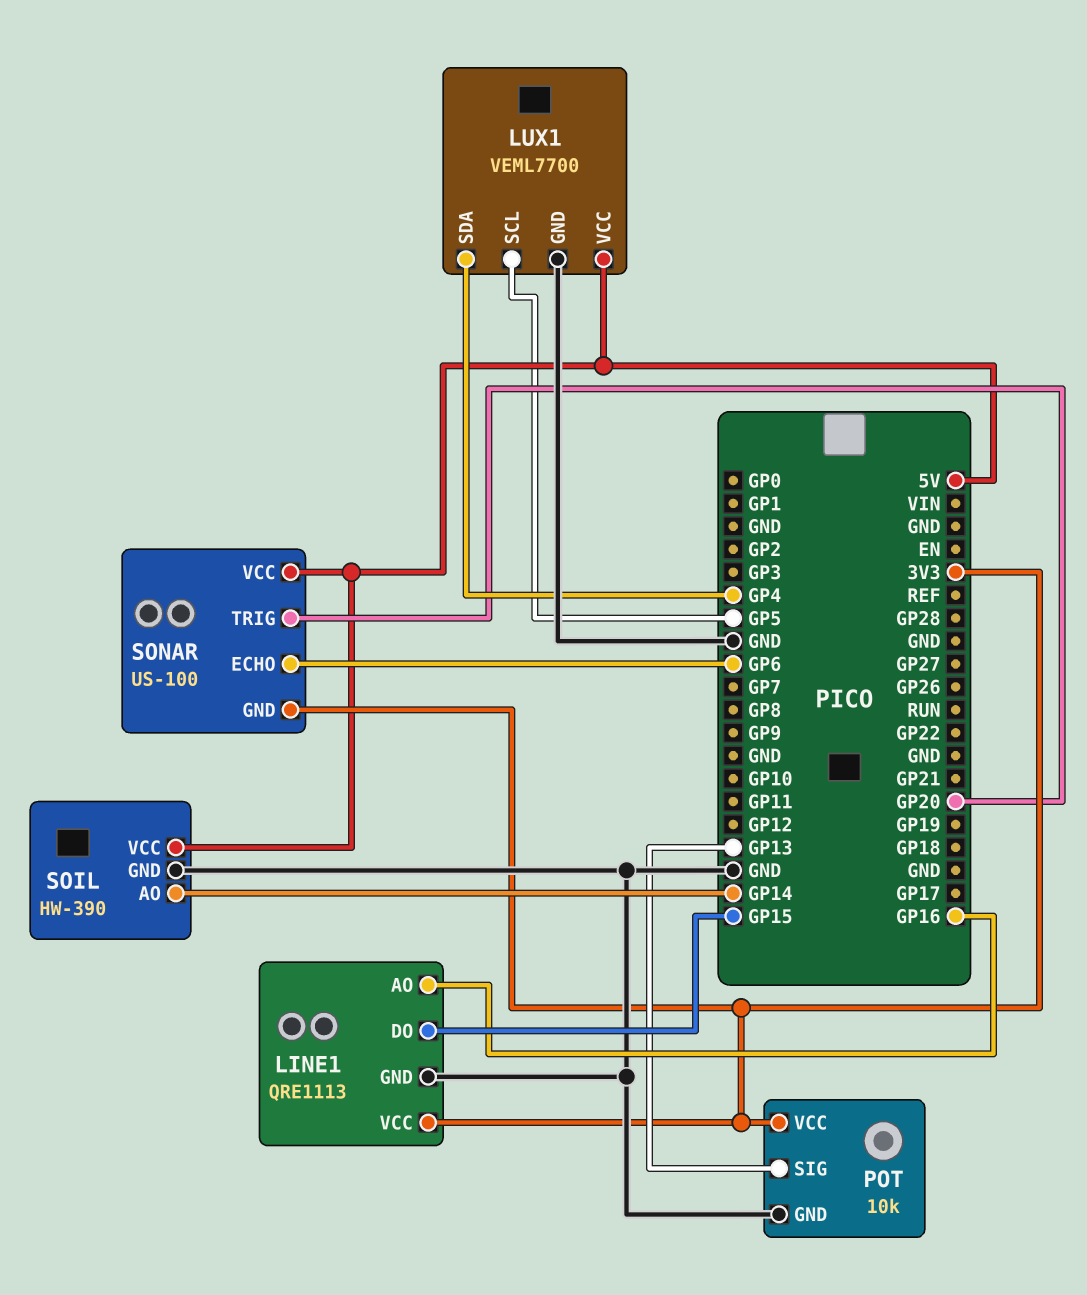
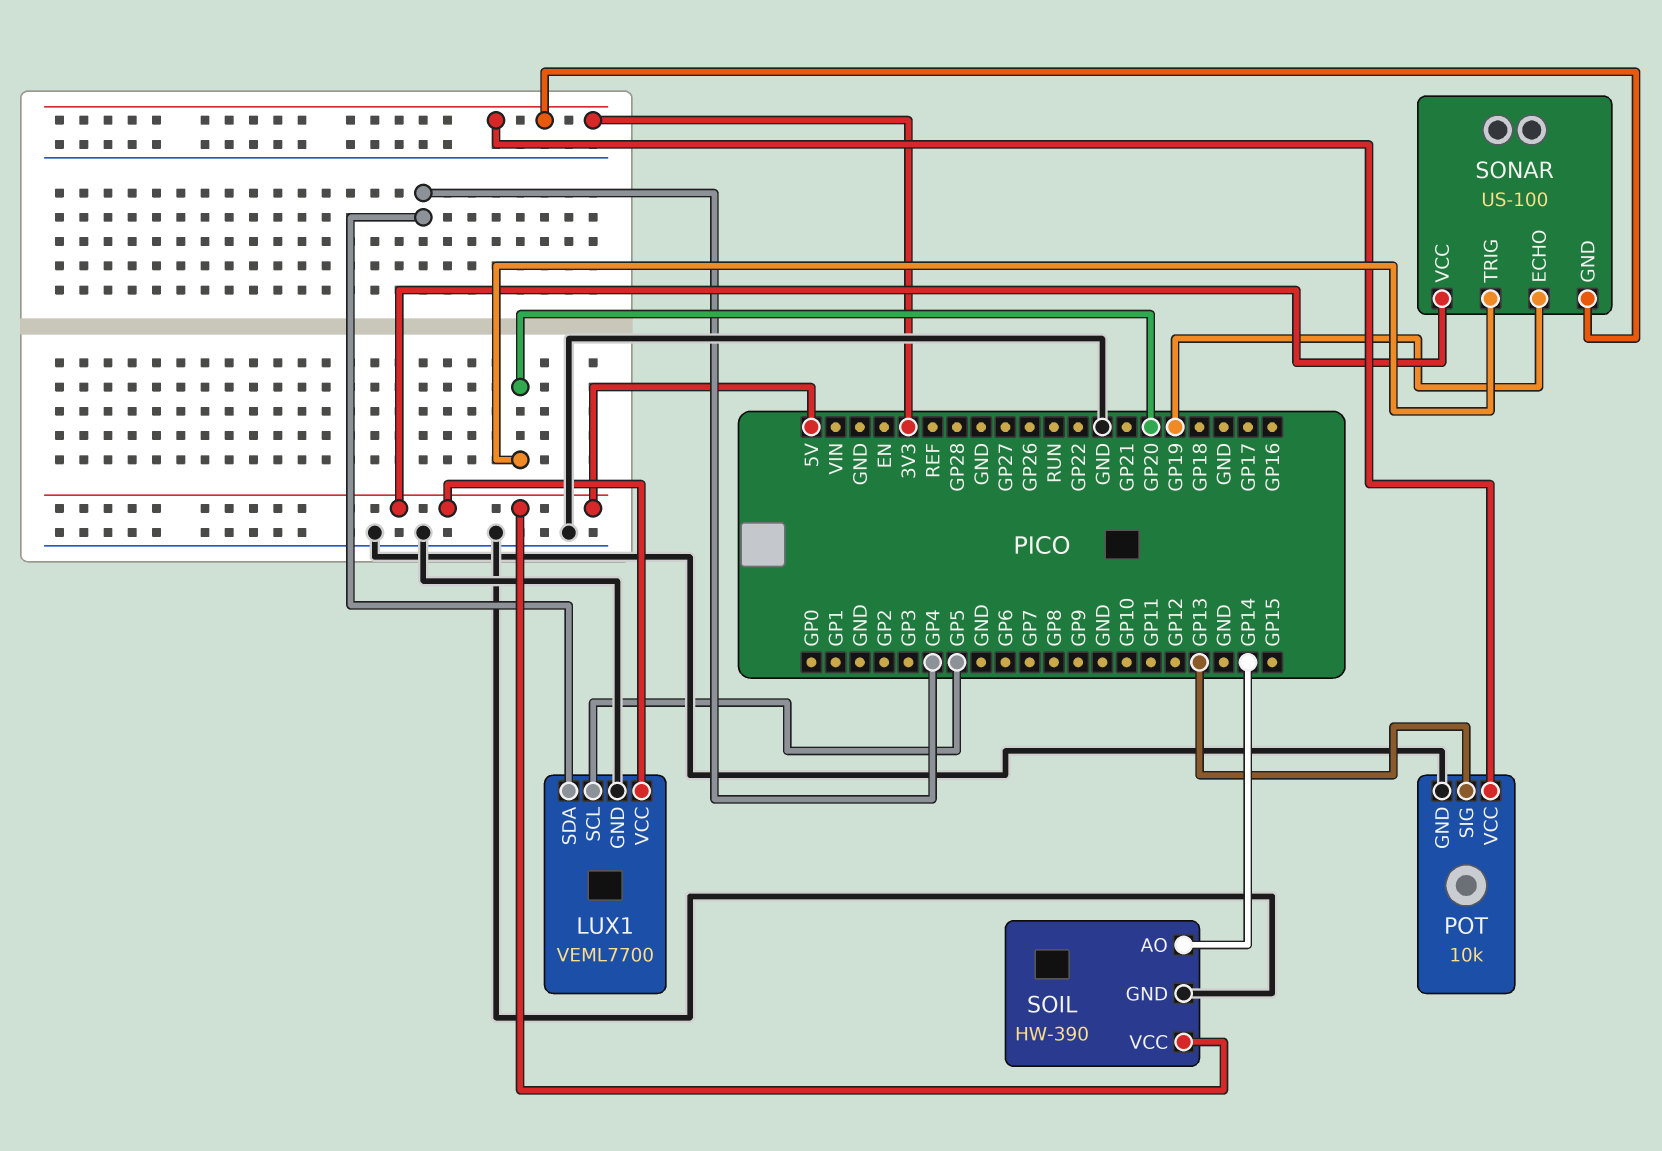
LINE1: QRE1113 -> none
LINE1 pin AO: GP16 -> none
LINE1 pin DO: GP15 -> none
LINE1 pin GND: GND -> none
LINE1 pin VCC: 3V3 -> none
SONAR pin ECHO: GP6 -> GP19

